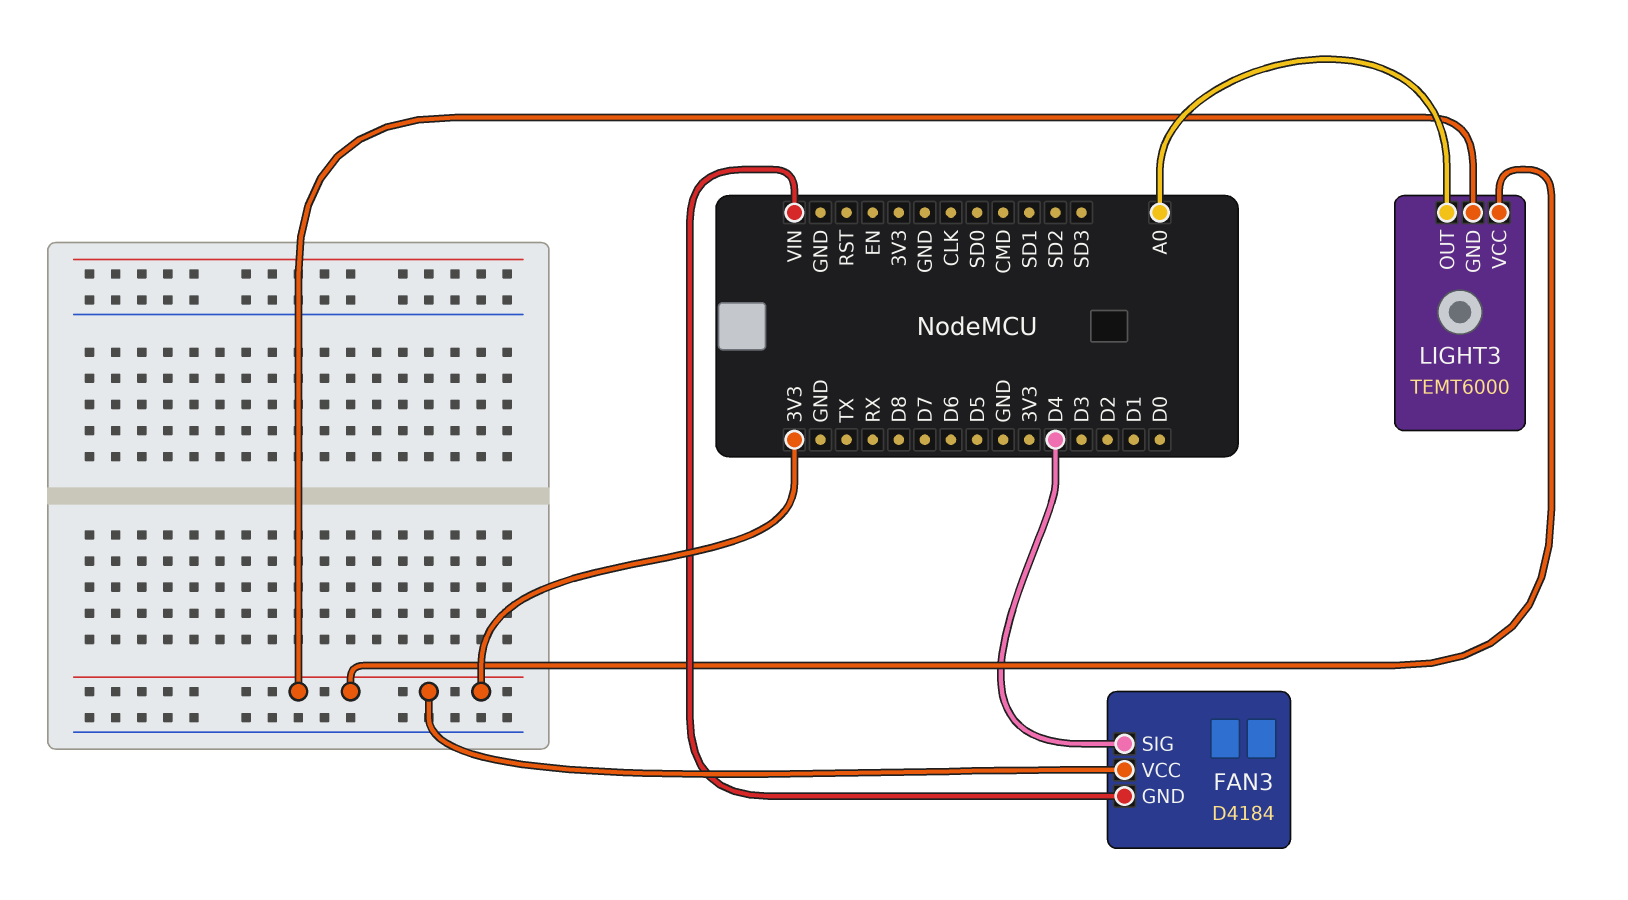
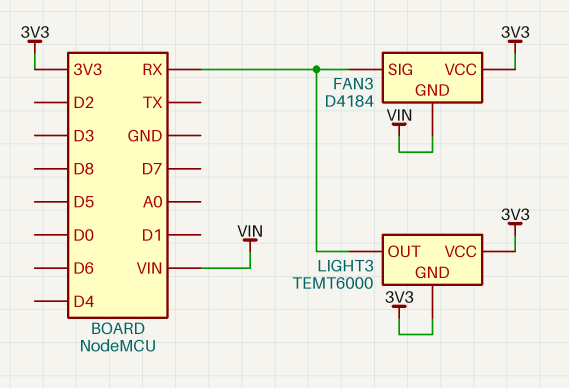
FAN3 pin SIG: D4 -> RX
LIGHT3 pin OUT: A0 -> RX

